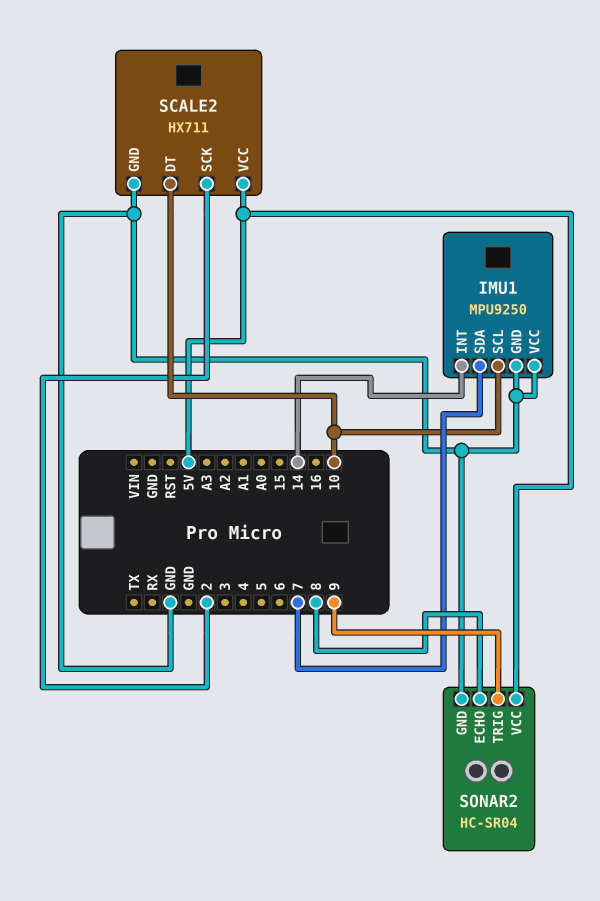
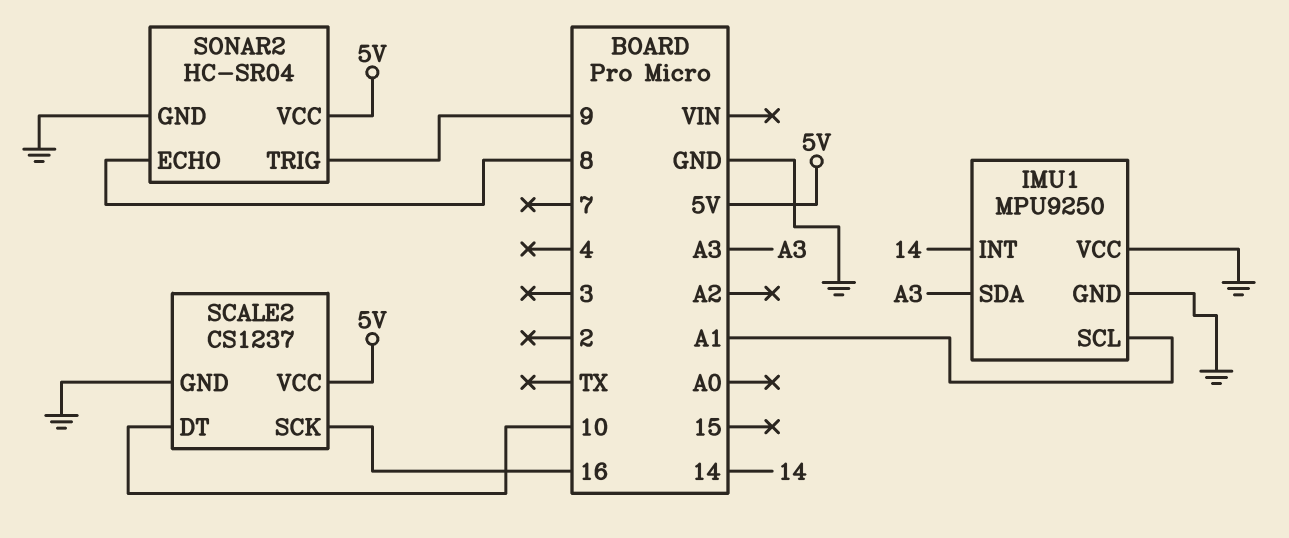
IMU1 pin SCL: 10 -> A1
IMU1 pin SDA: 7 -> A3
SCALE2: HX711 -> CS1237
SCALE2 pin SCK: 2 -> 16

